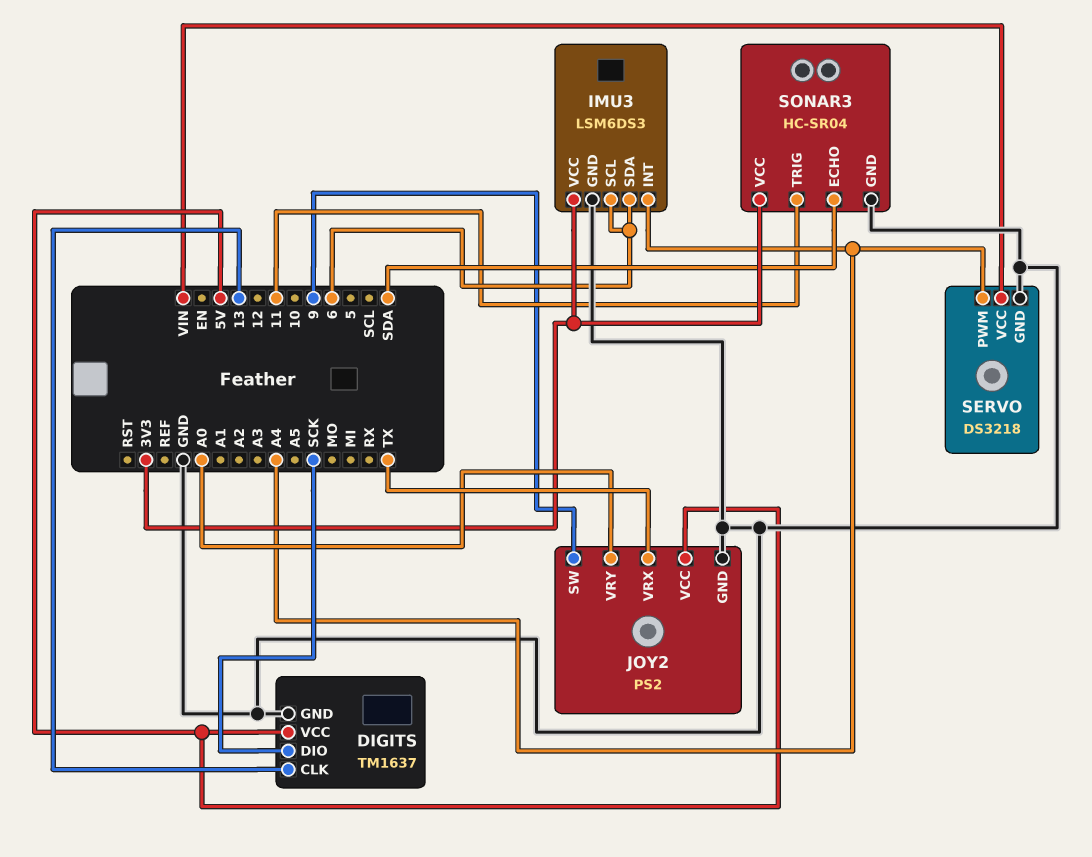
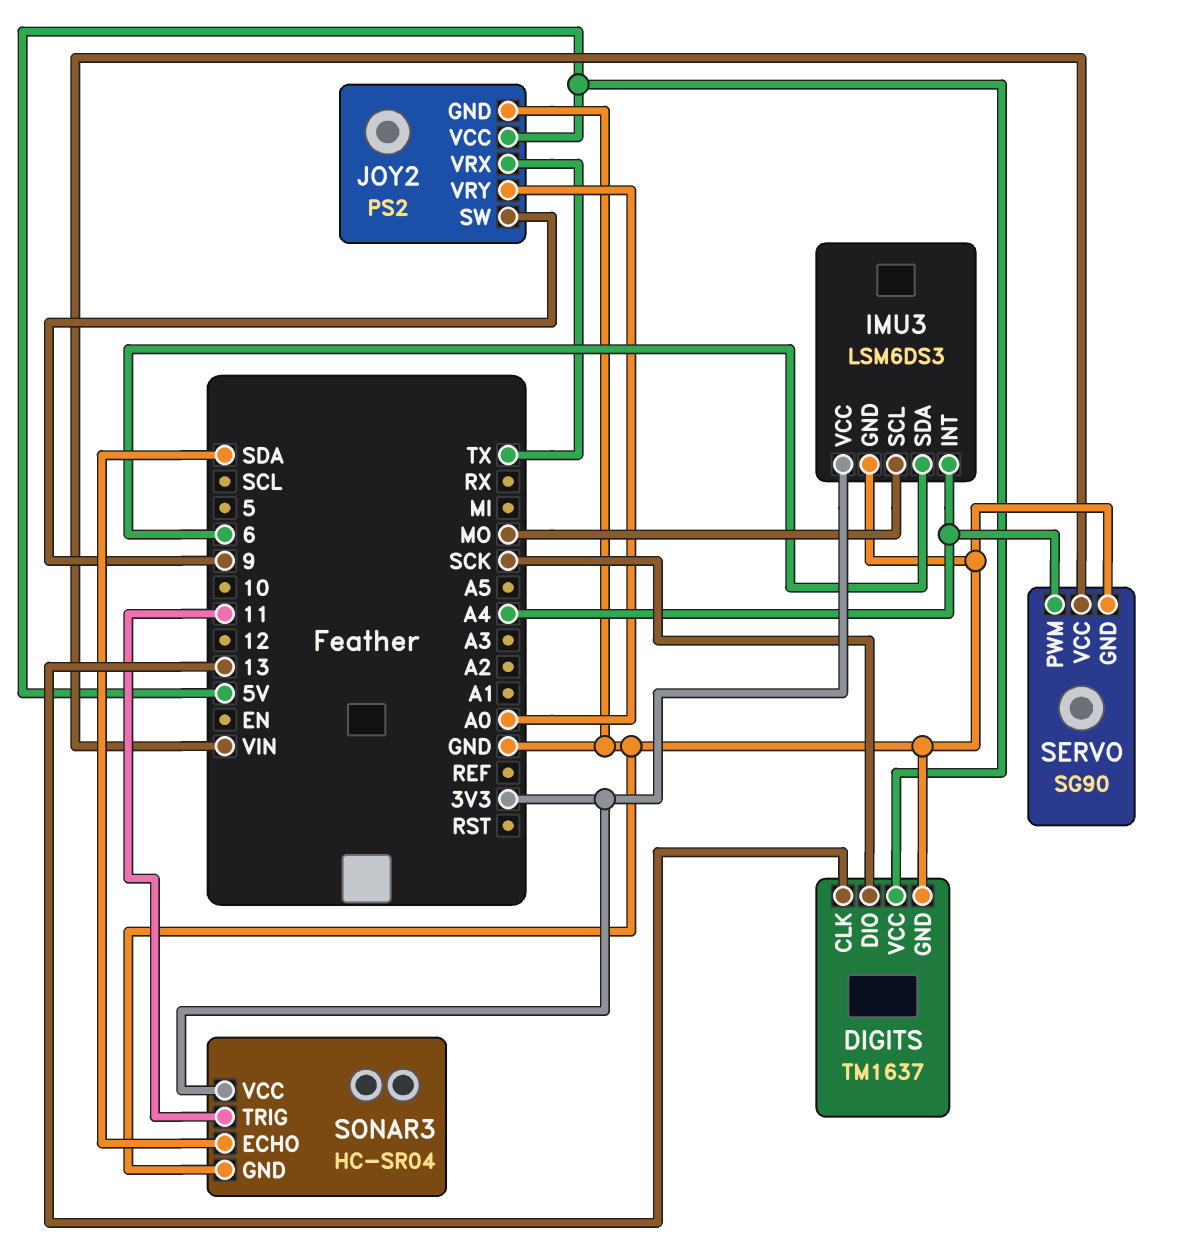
IMU3 pin SCL: 6 -> MO
SERVO: DS3218 -> SG90

